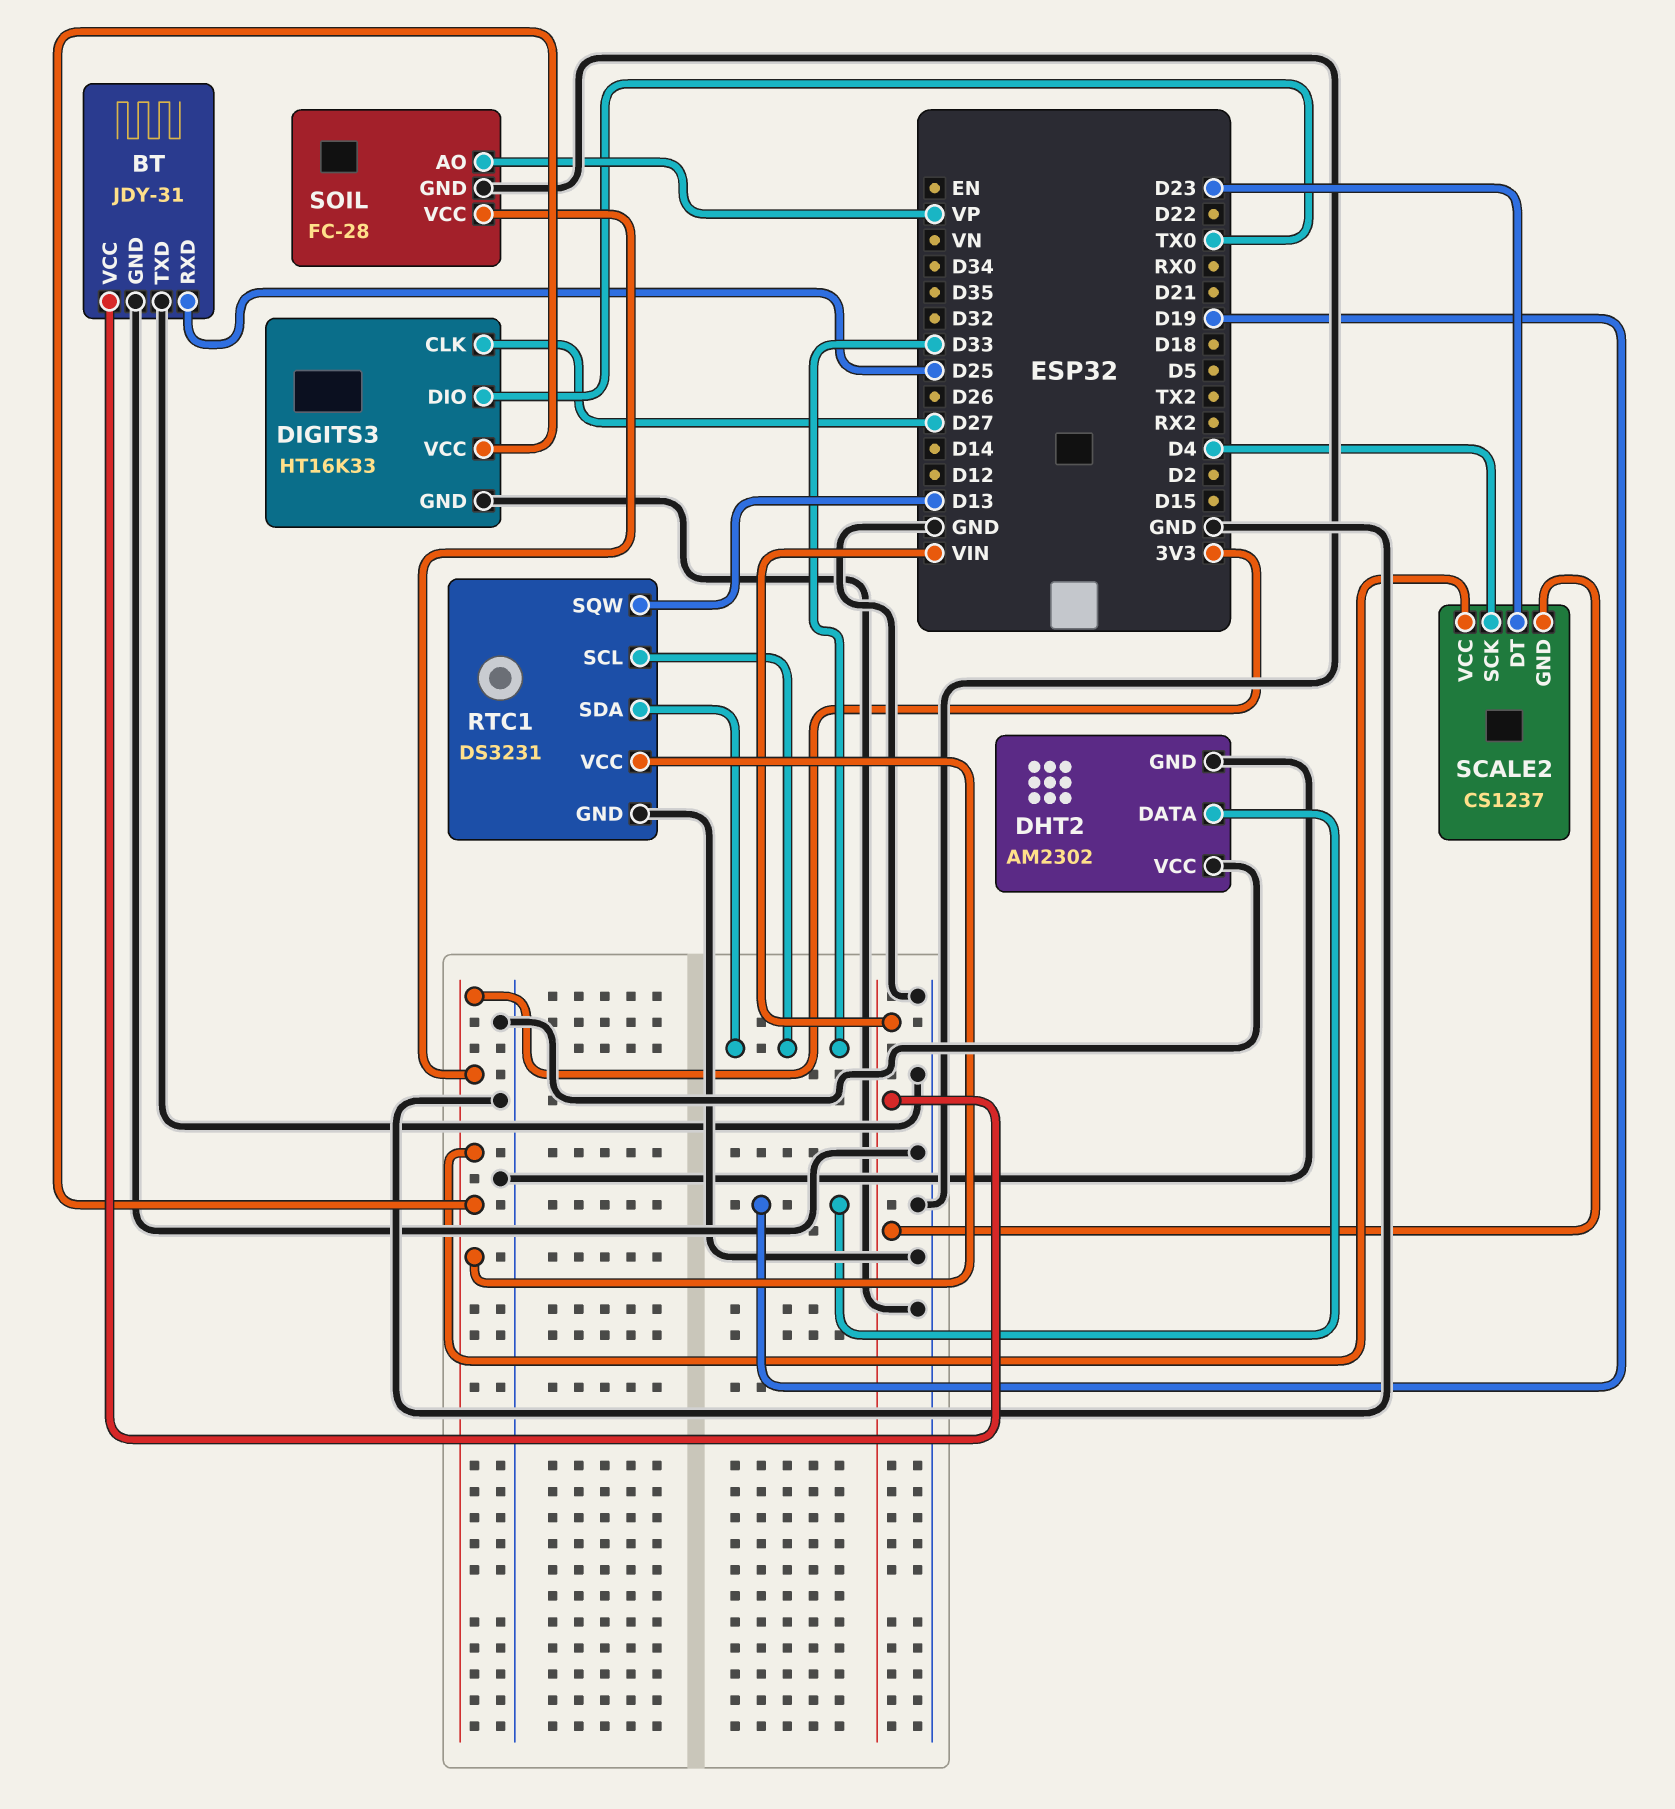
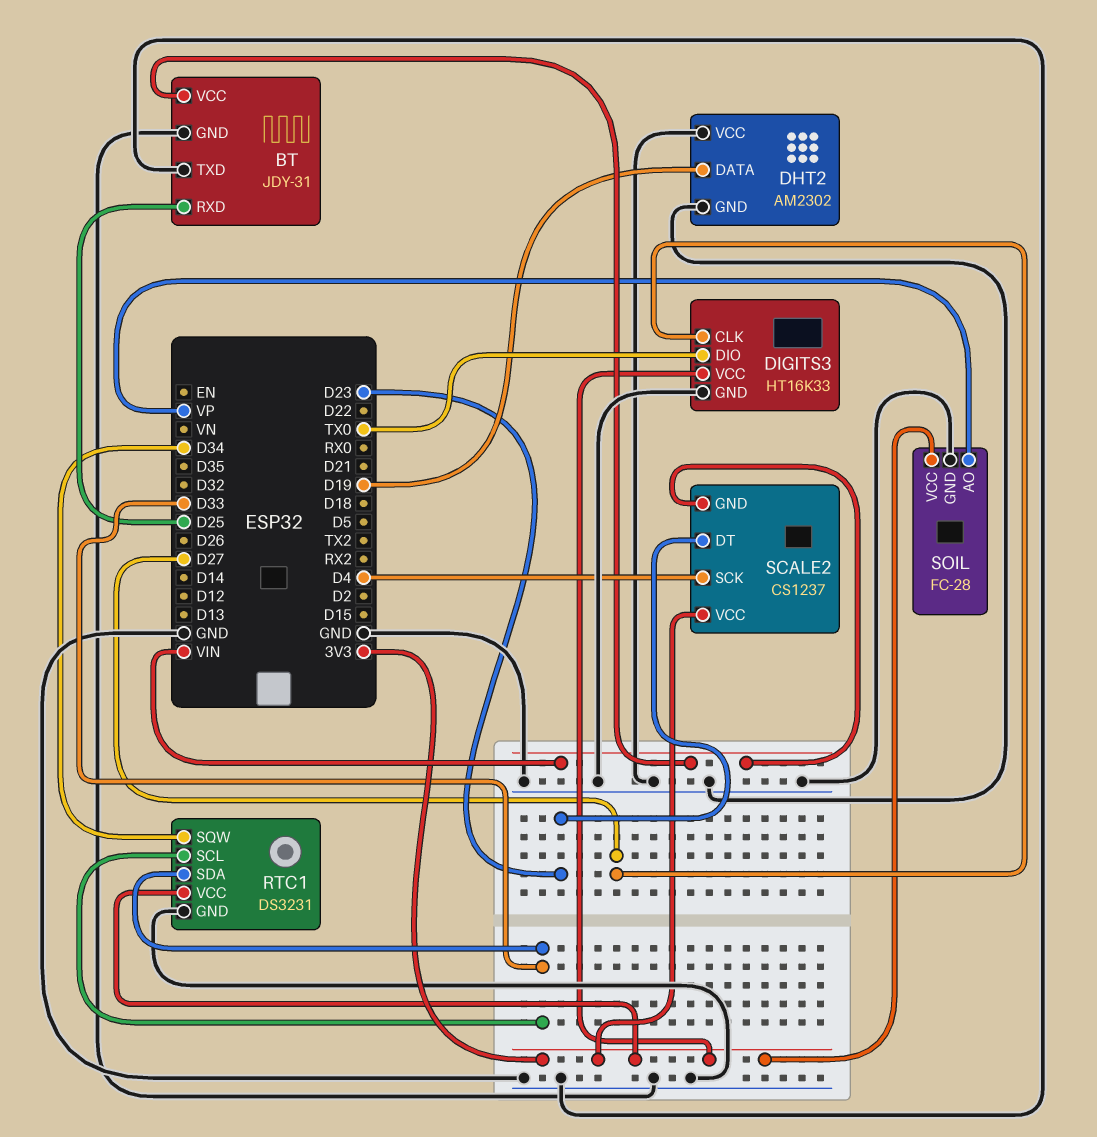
RTC1 pin SQW: D13 -> D34

